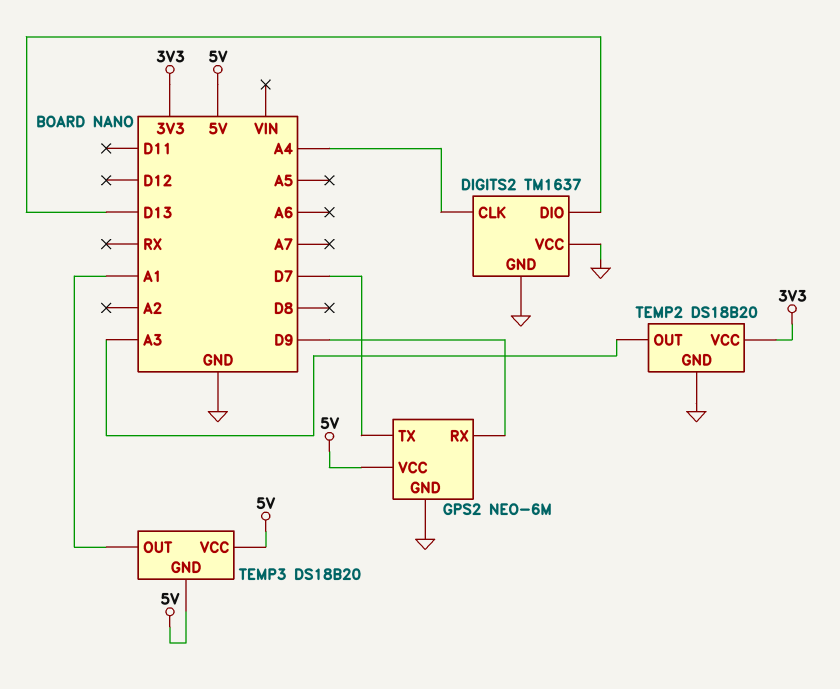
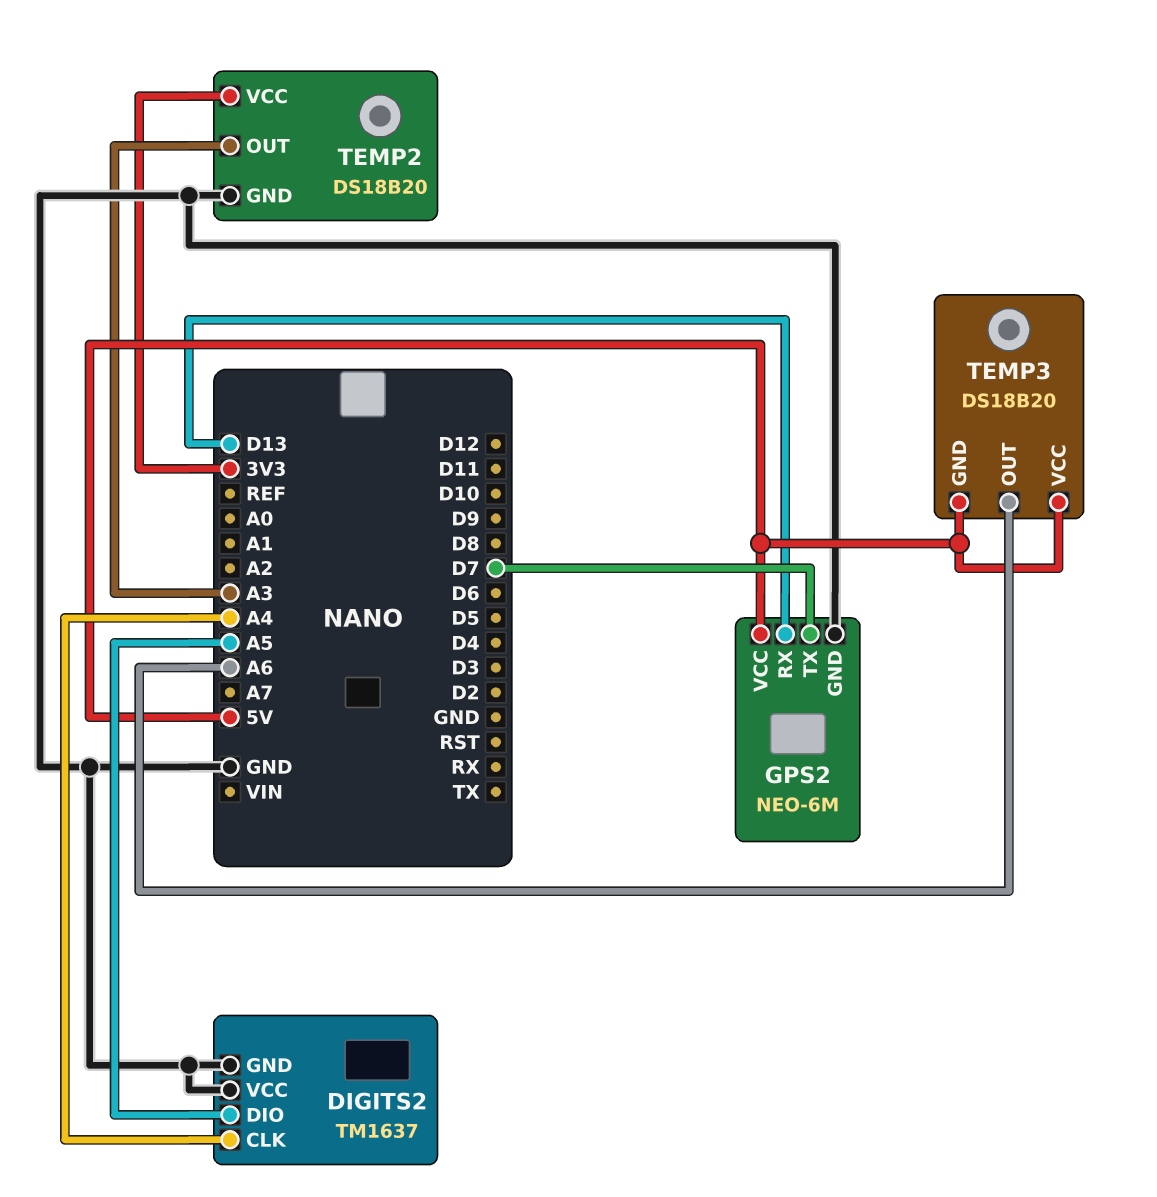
DIGITS2 pin DIO: D13 -> A5
GPS2 pin RX: D9 -> D13
TEMP3 pin OUT: A1 -> A6

